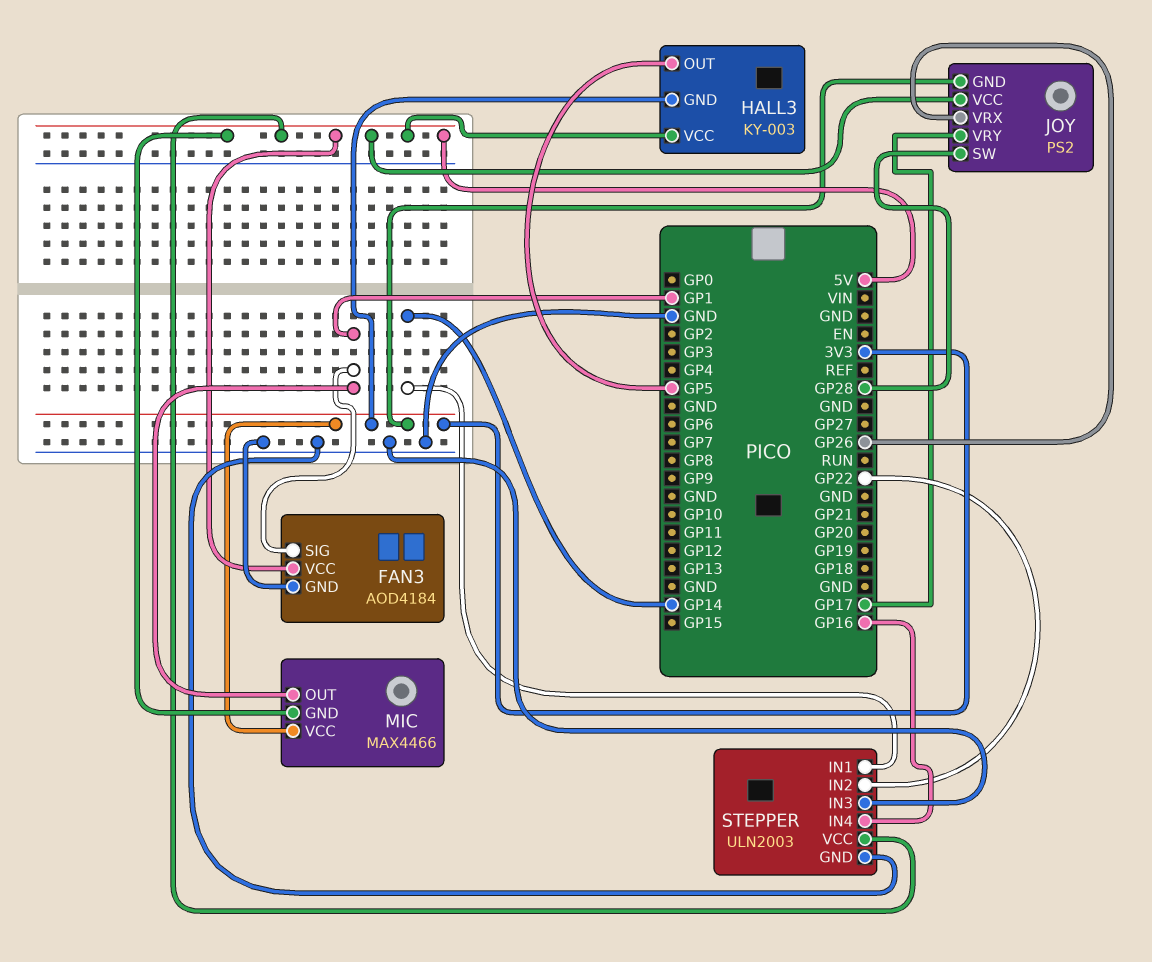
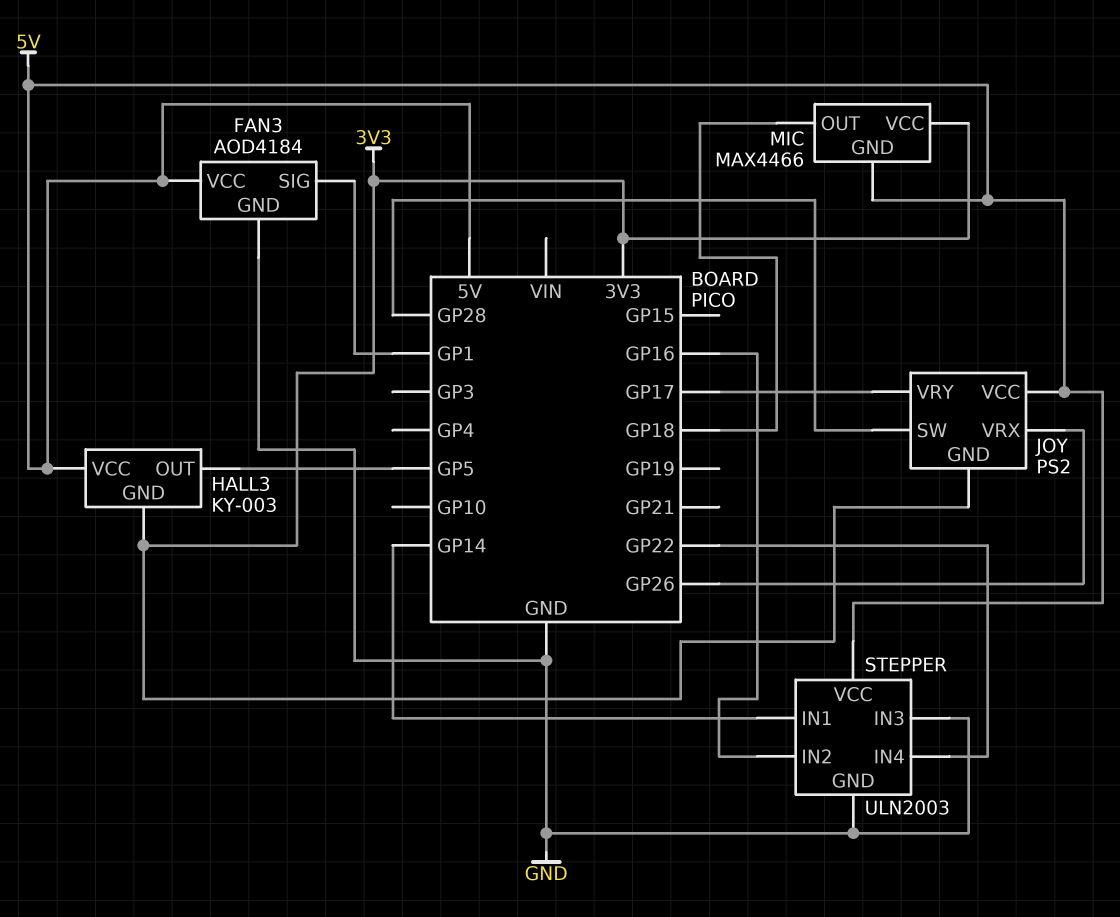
MIC pin OUT: GP1 -> GP18
STEPPER pin IN2: GP22 -> GP16
STEPPER pin IN4: GP16 -> GP22

